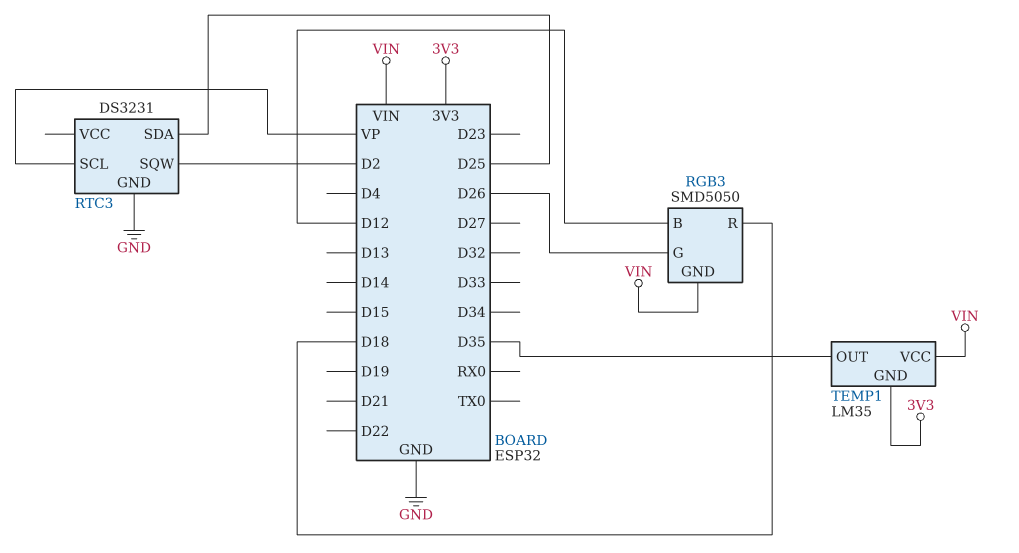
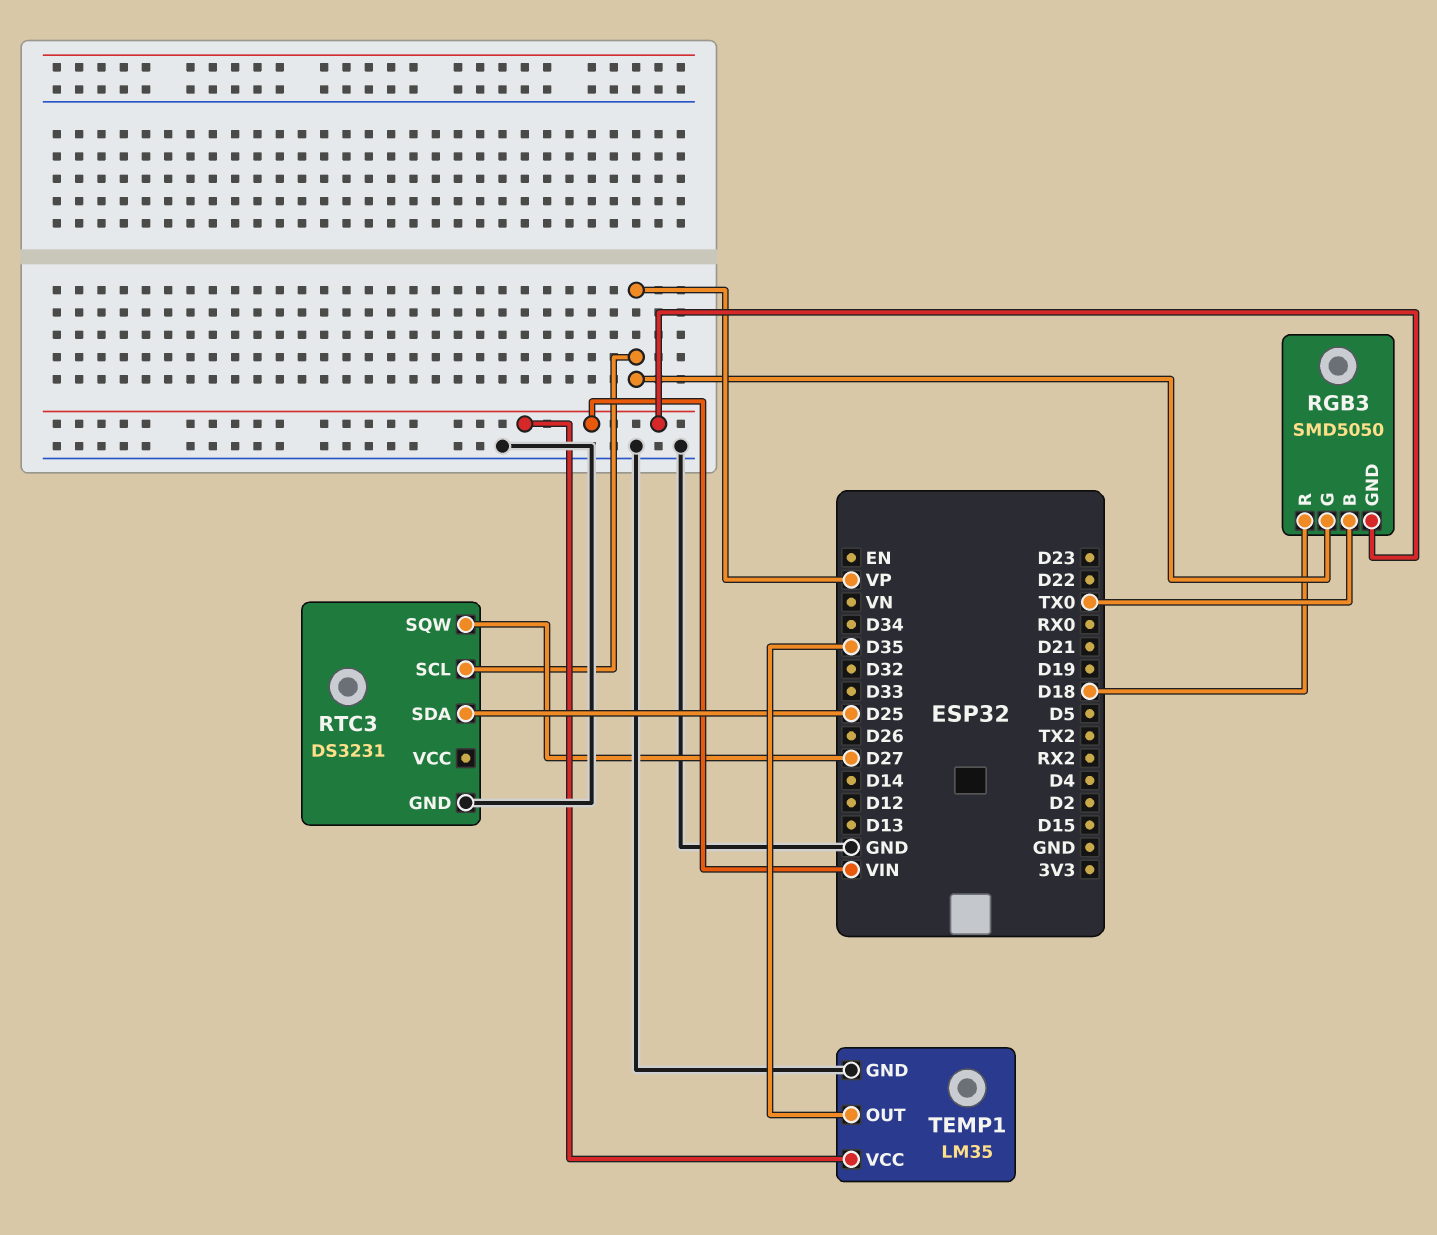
RGB3 pin B: D12 -> TX0
RGB3 pin G: D26 -> VP
RTC3 pin SQW: D2 -> D27
TEMP1 pin GND: 3V3 -> GND

